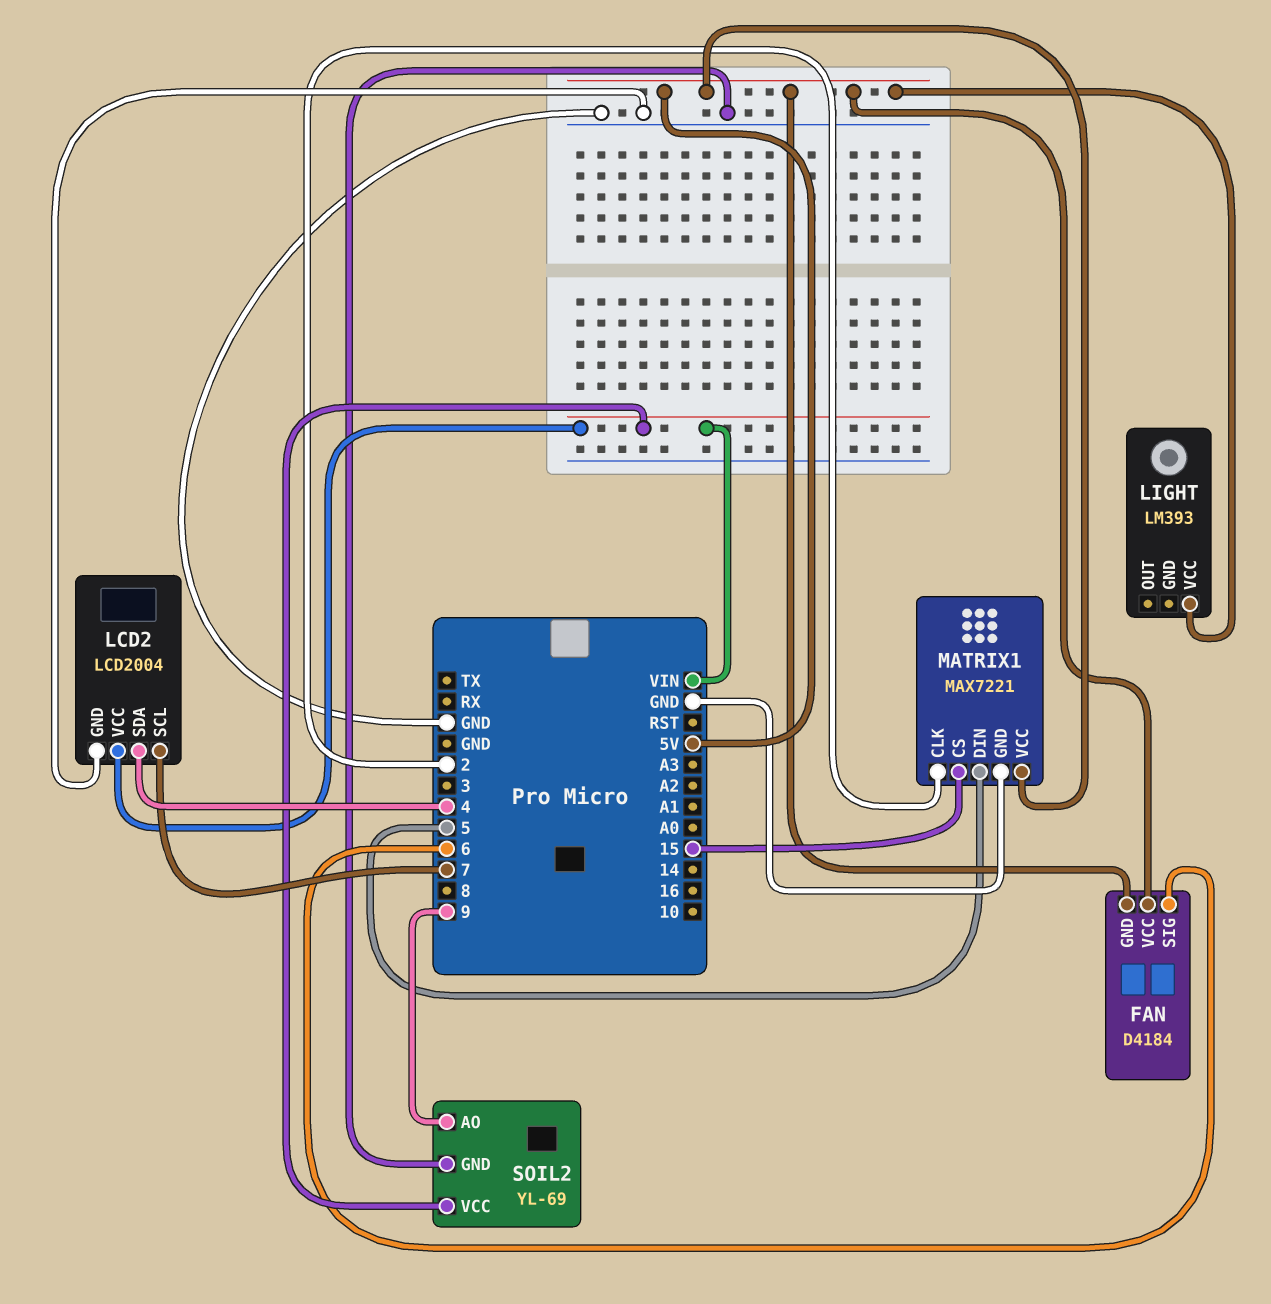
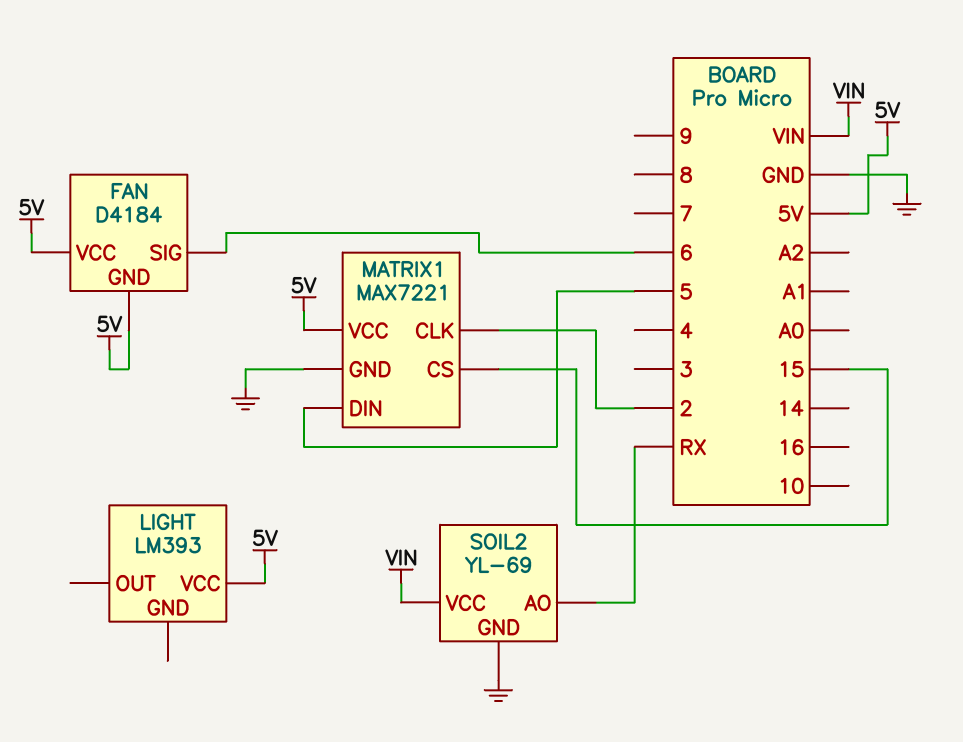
LCD2: LCD2004 -> none
LCD2 pin GND: GND -> none
LCD2 pin SCL: 7 -> none
LCD2 pin SDA: 4 -> none
LCD2 pin VCC: VIN -> none
SOIL2 pin AO: 9 -> RX

